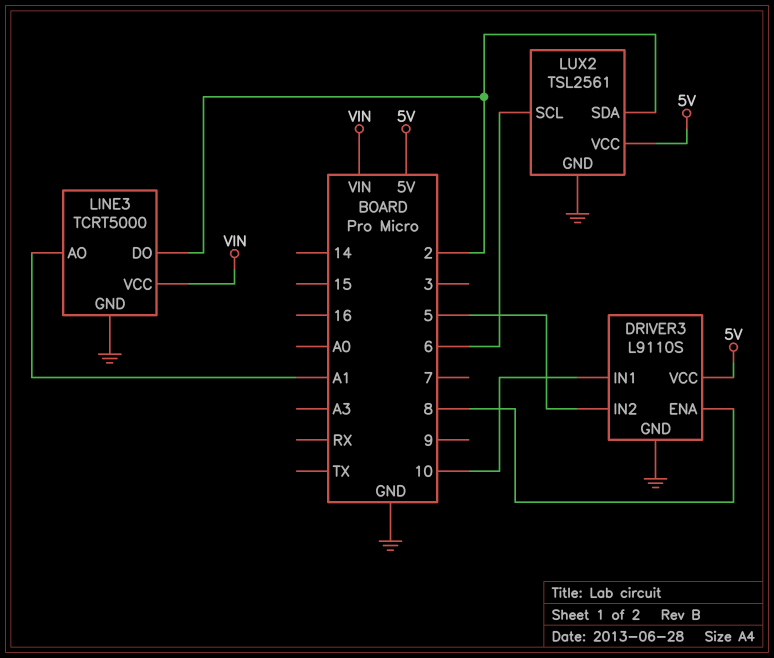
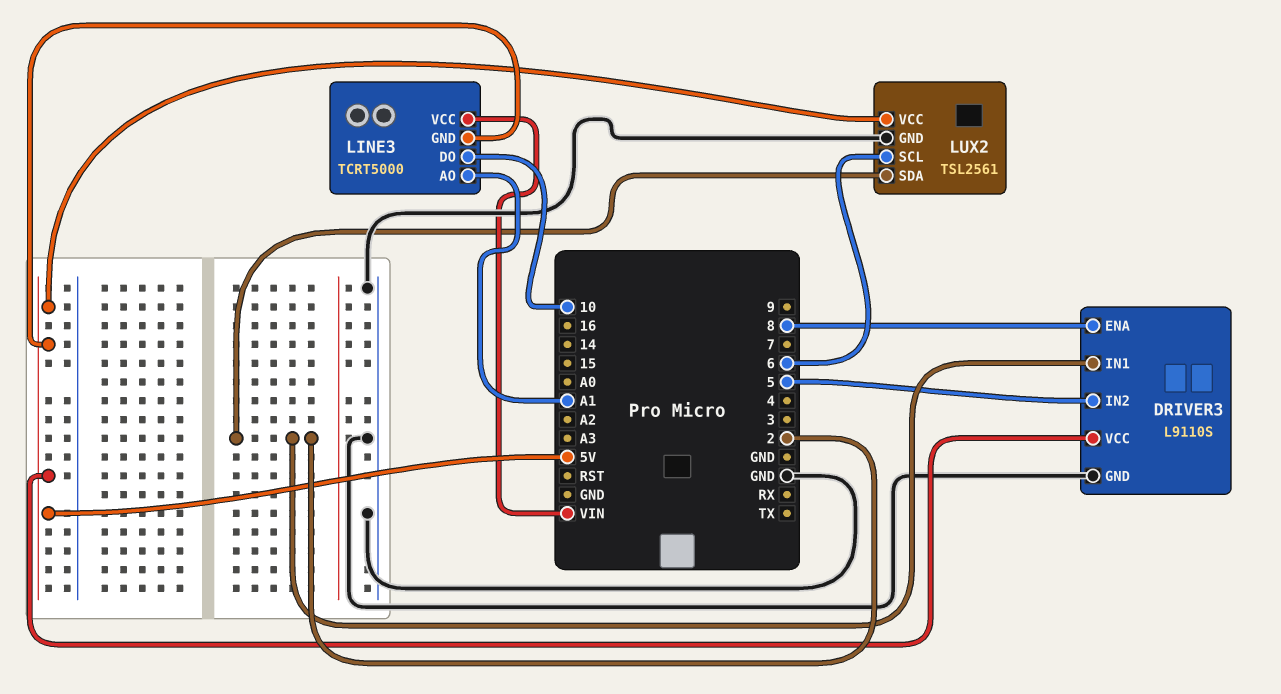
DRIVER3 pin IN1: 10 -> 2
LINE3 pin DO: 2 -> 10
LINE3 pin GND: GND -> 5V

